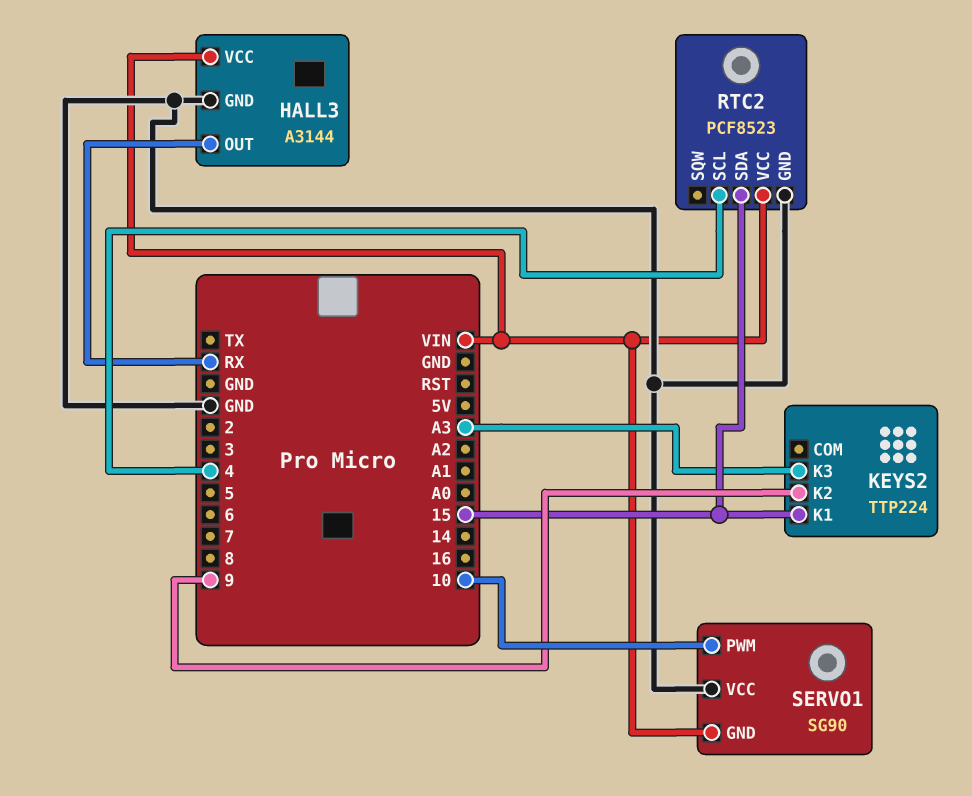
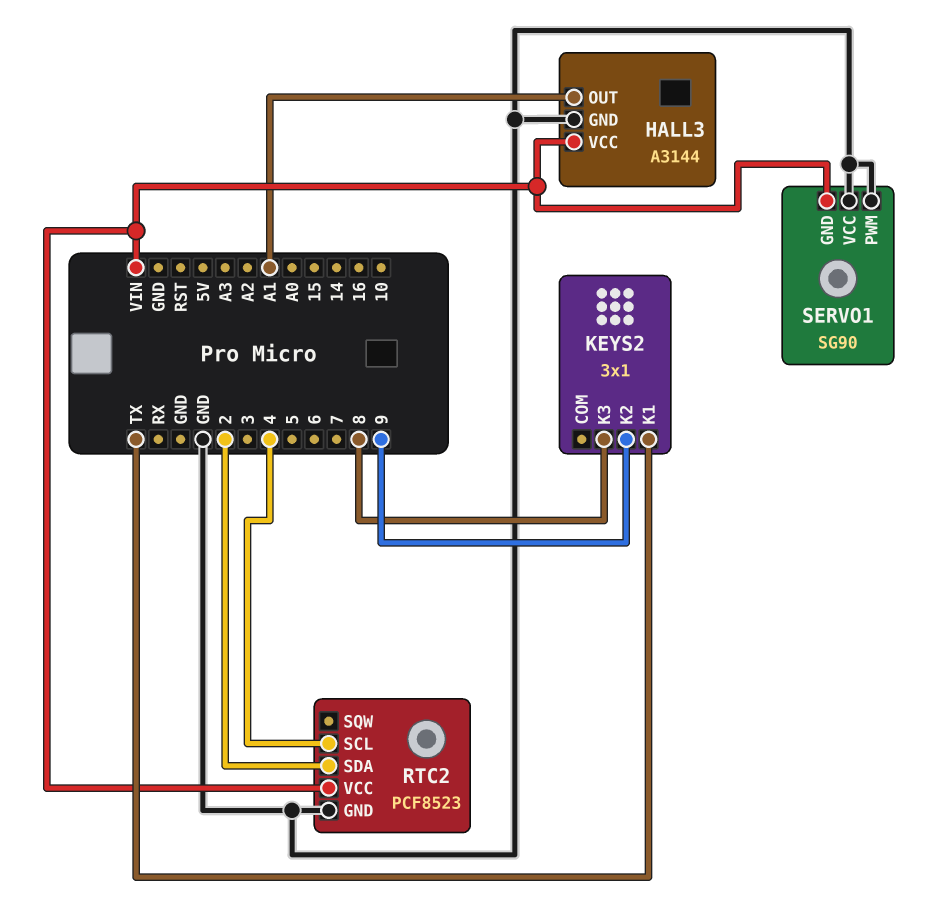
HALL3 pin OUT: RX -> A1
KEYS2: TTP224 -> 3x1
KEYS2 pin K1: 15 -> TX
KEYS2 pin K3: A3 -> 8
RTC2 pin SDA: 15 -> 2
SERVO1 pin PWM: 10 -> GND

